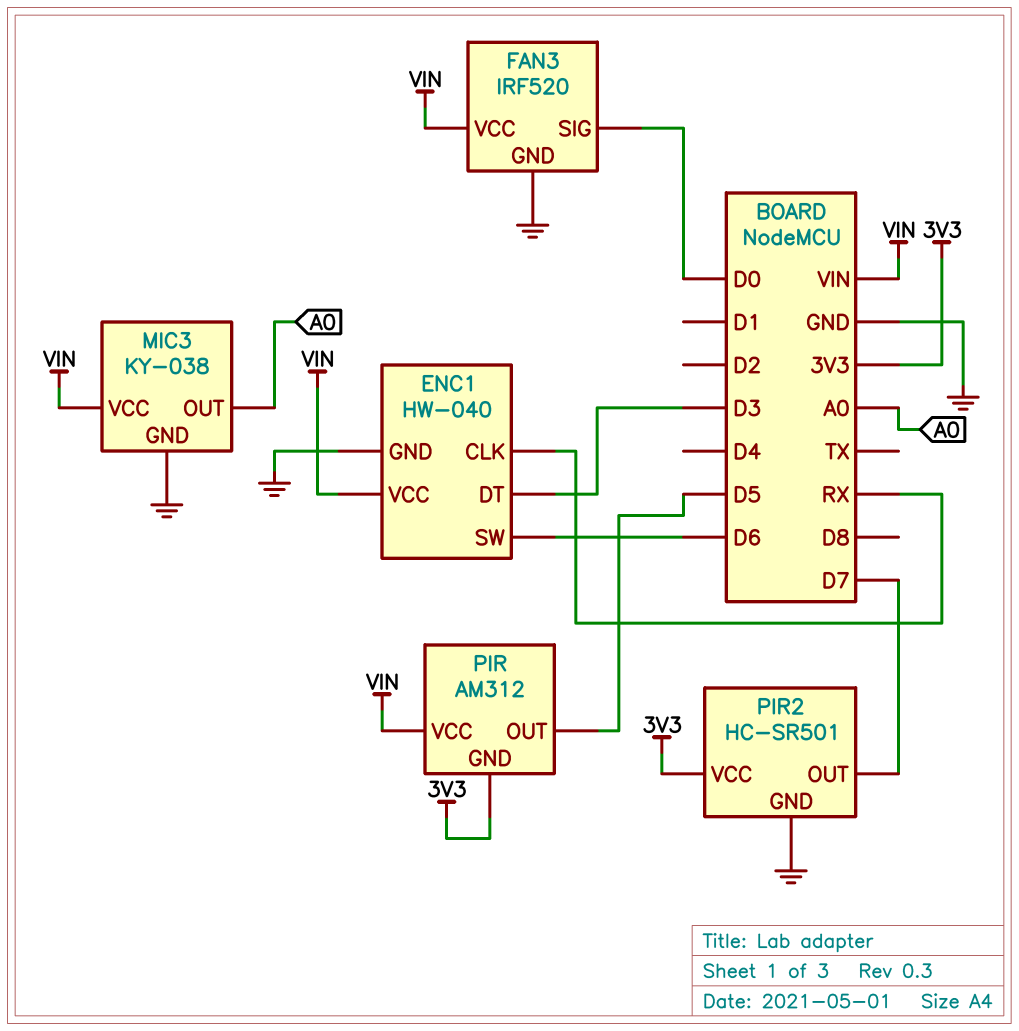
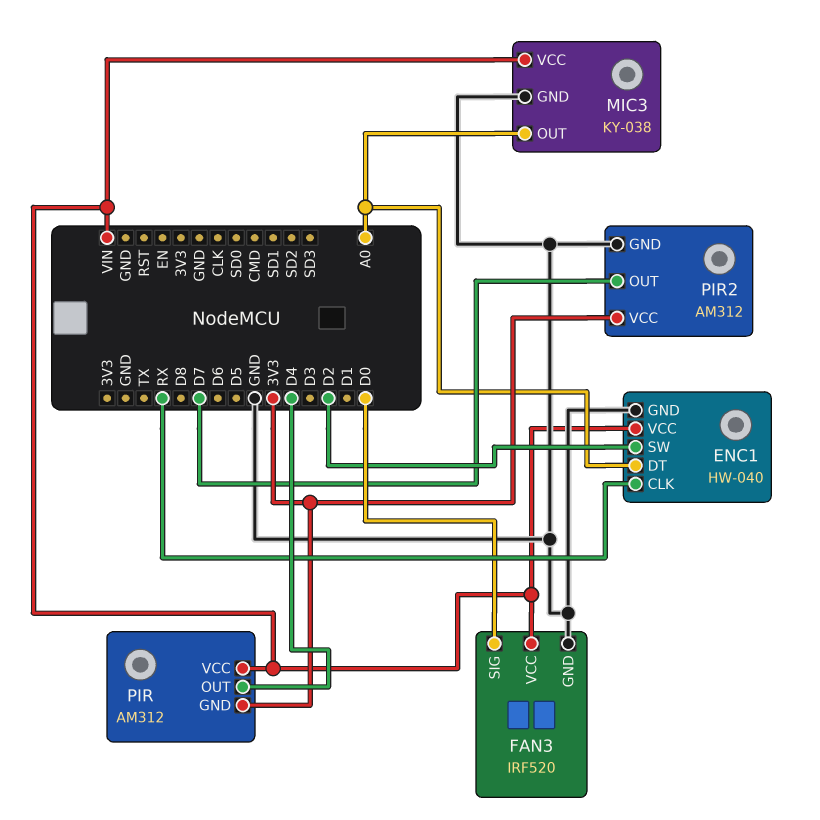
ENC1 pin DT: D3 -> A0
ENC1 pin SW: D6 -> D2
PIR pin OUT: D5 -> D4
PIR2: HC-SR501 -> AM312

